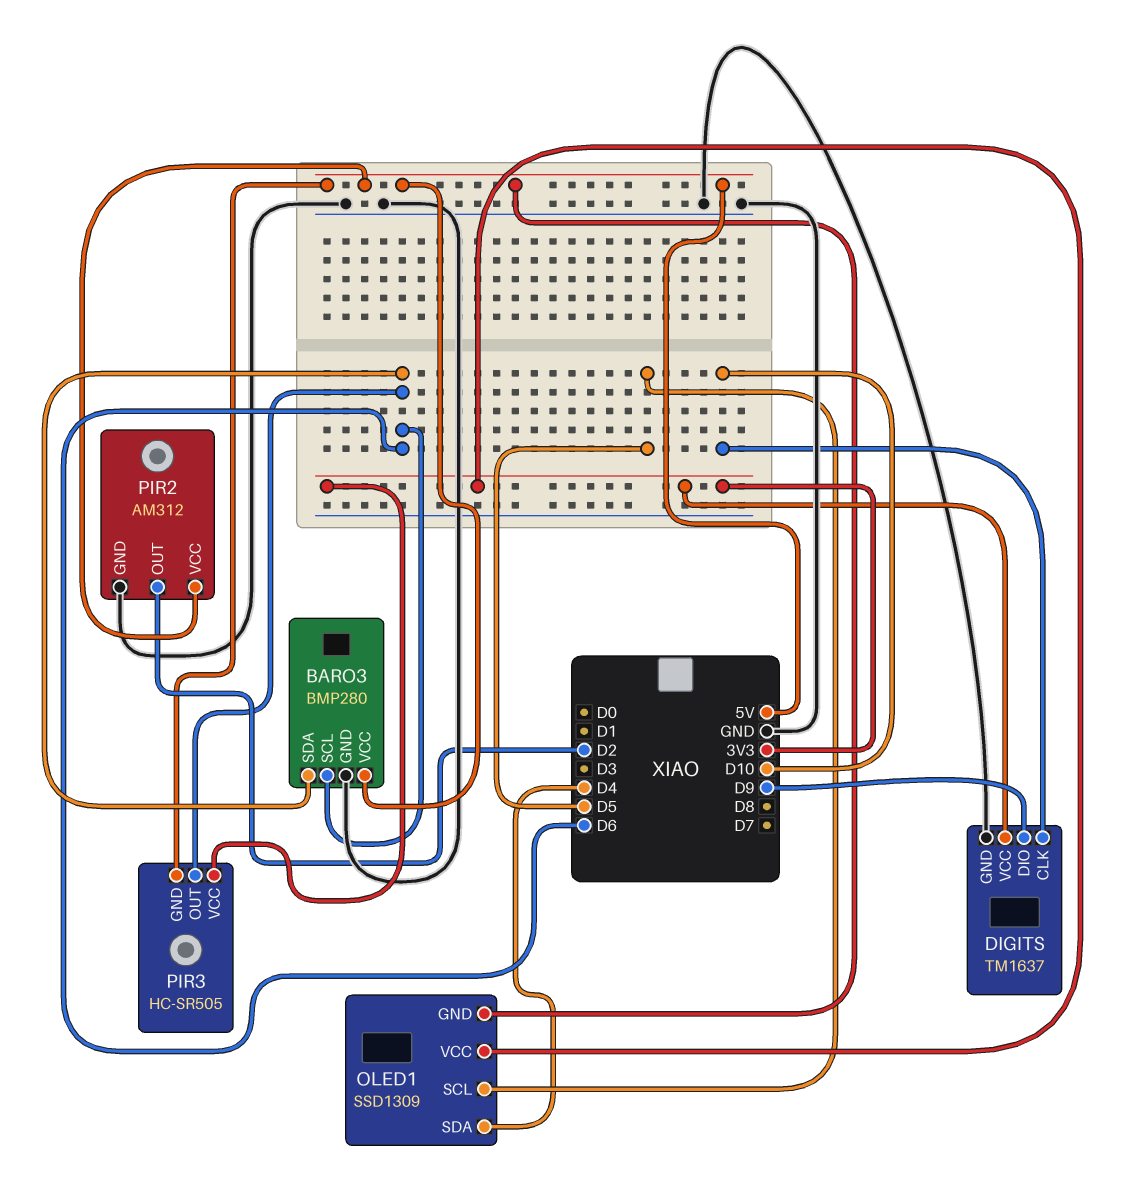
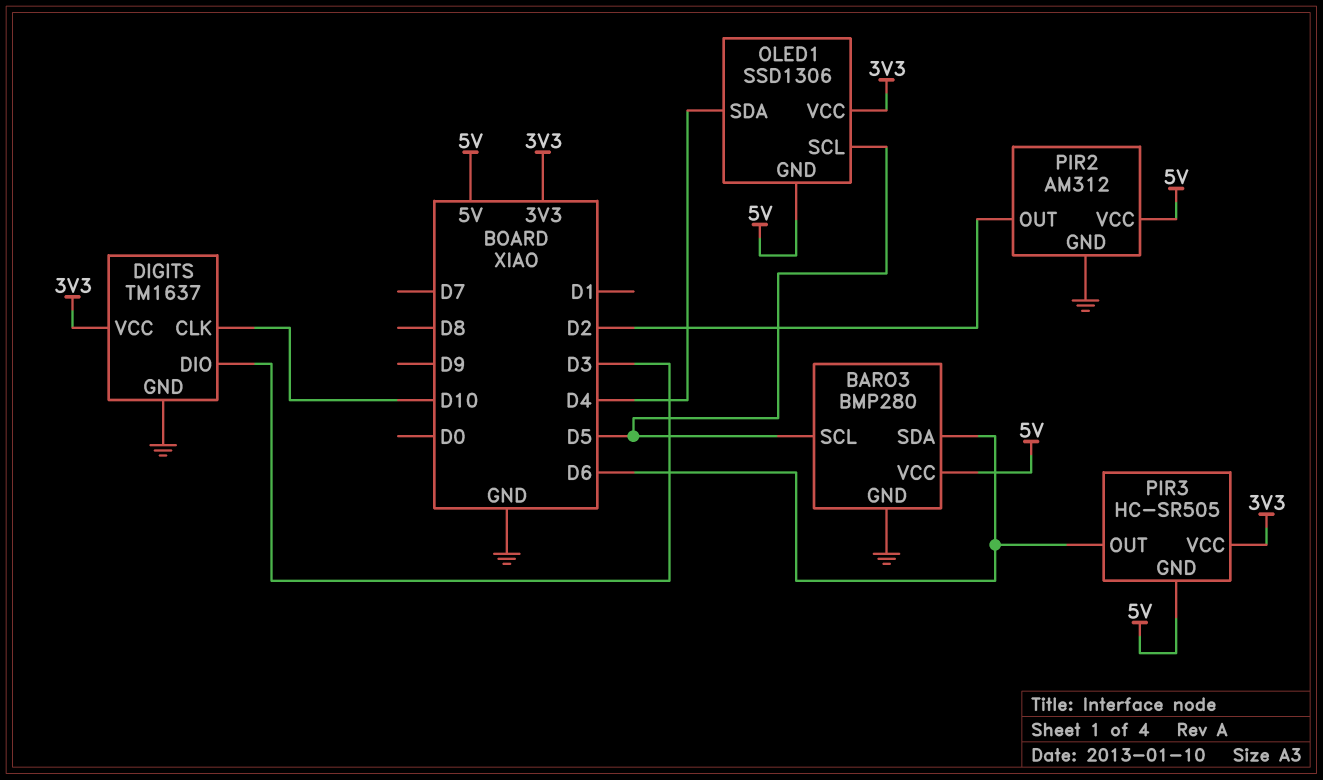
BARO3 pin SCL: D6 -> D5
DIGITS pin DIO: D9 -> D3
OLED1: SSD1309 -> SSD1306

